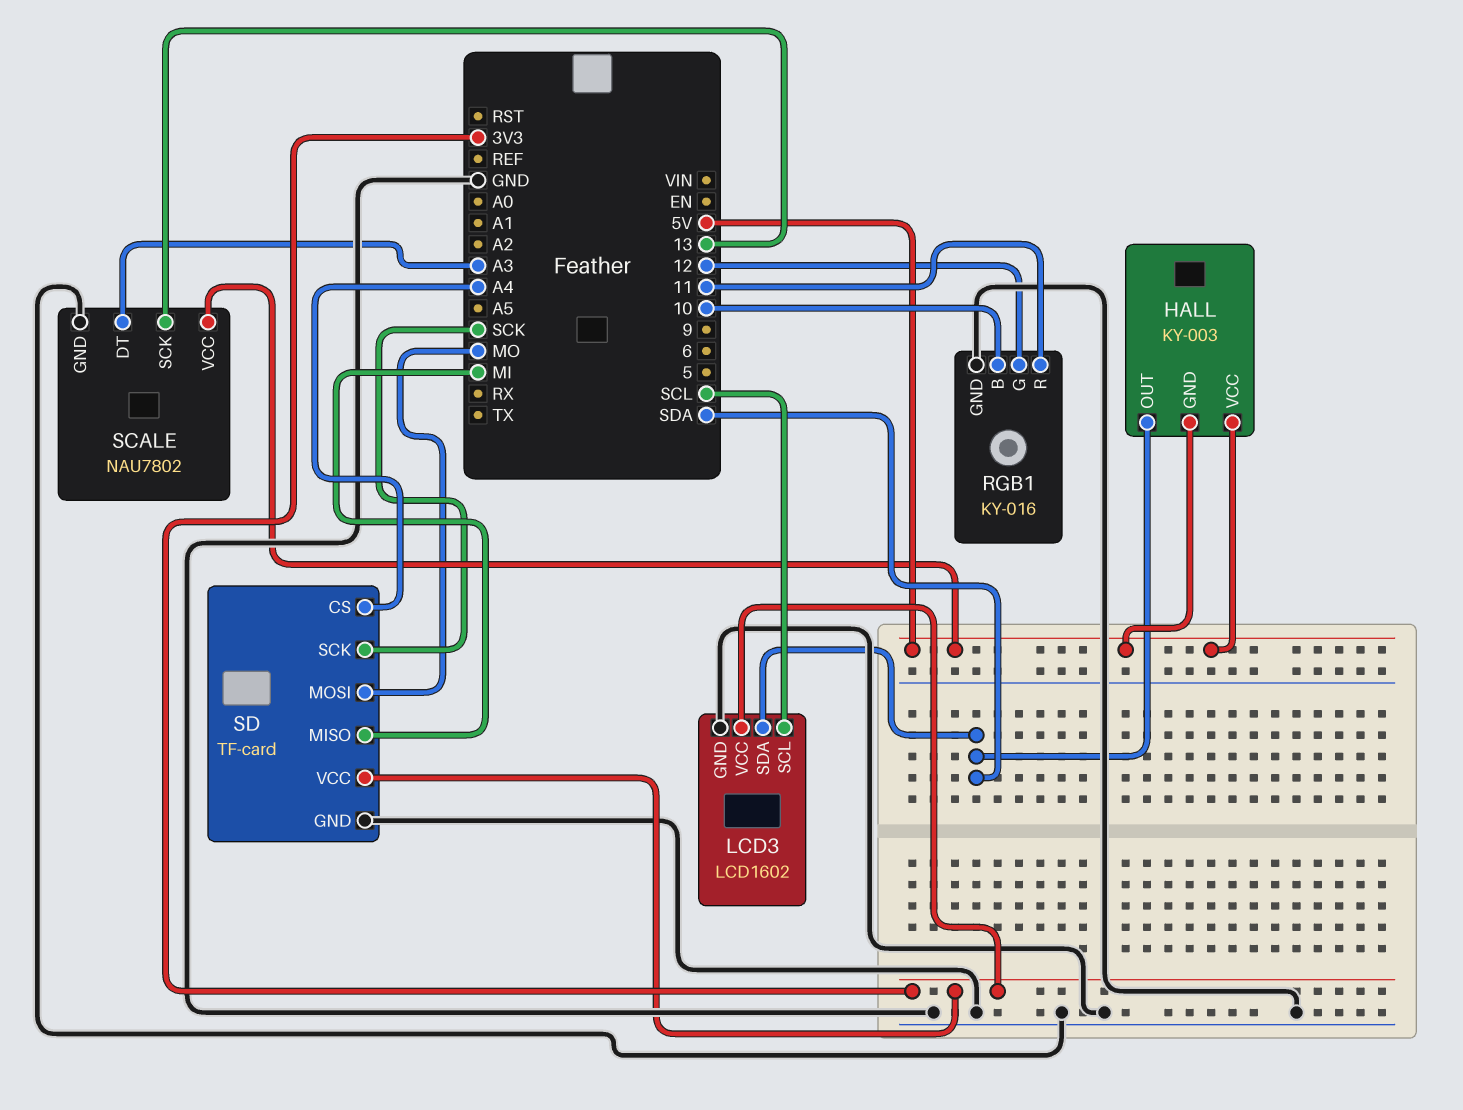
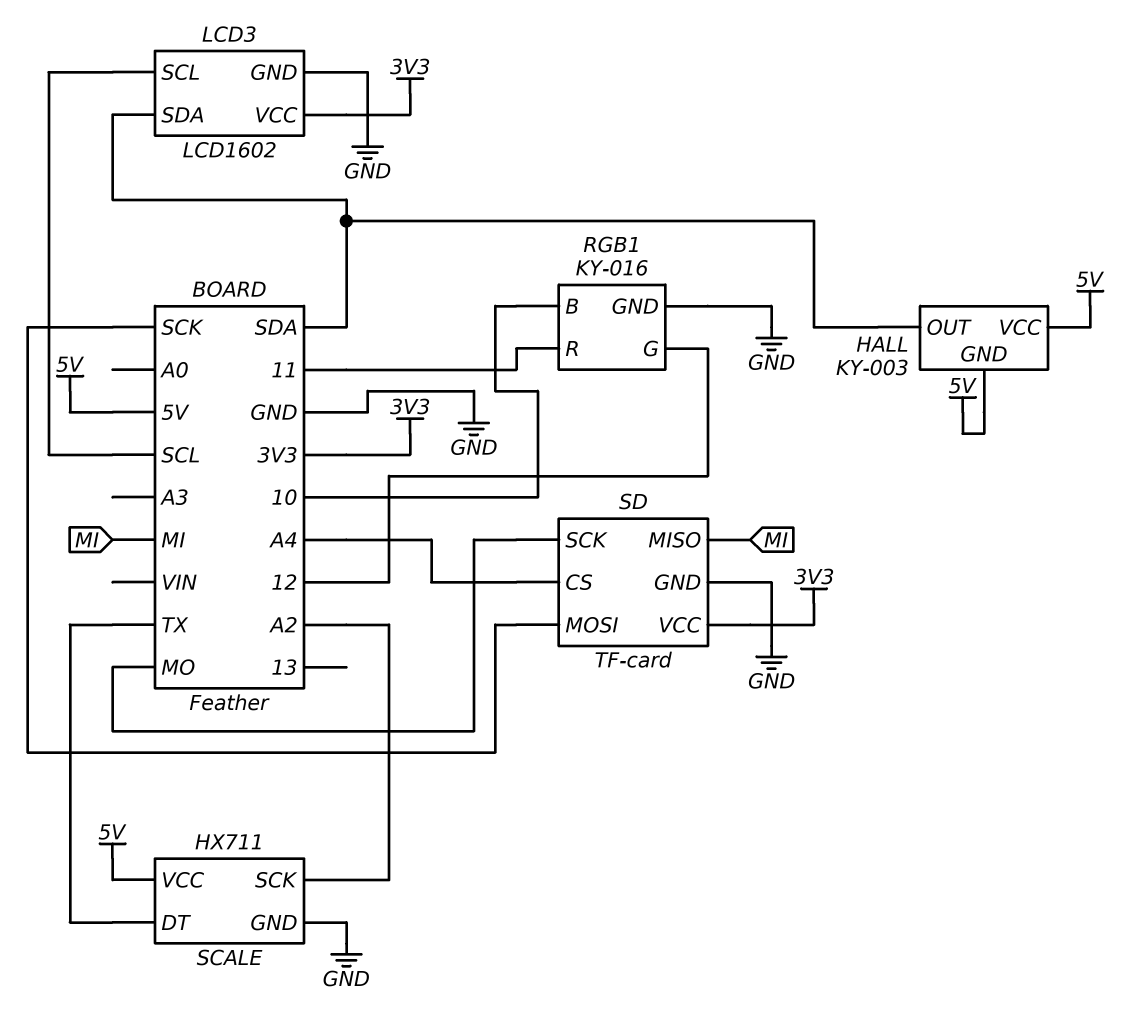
SCALE: NAU7802 -> HX711
SCALE pin DT: A3 -> TX
SCALE pin SCK: 13 -> A2
SD pin MOSI: MO -> SCK
SD pin SCK: SCK -> MO

